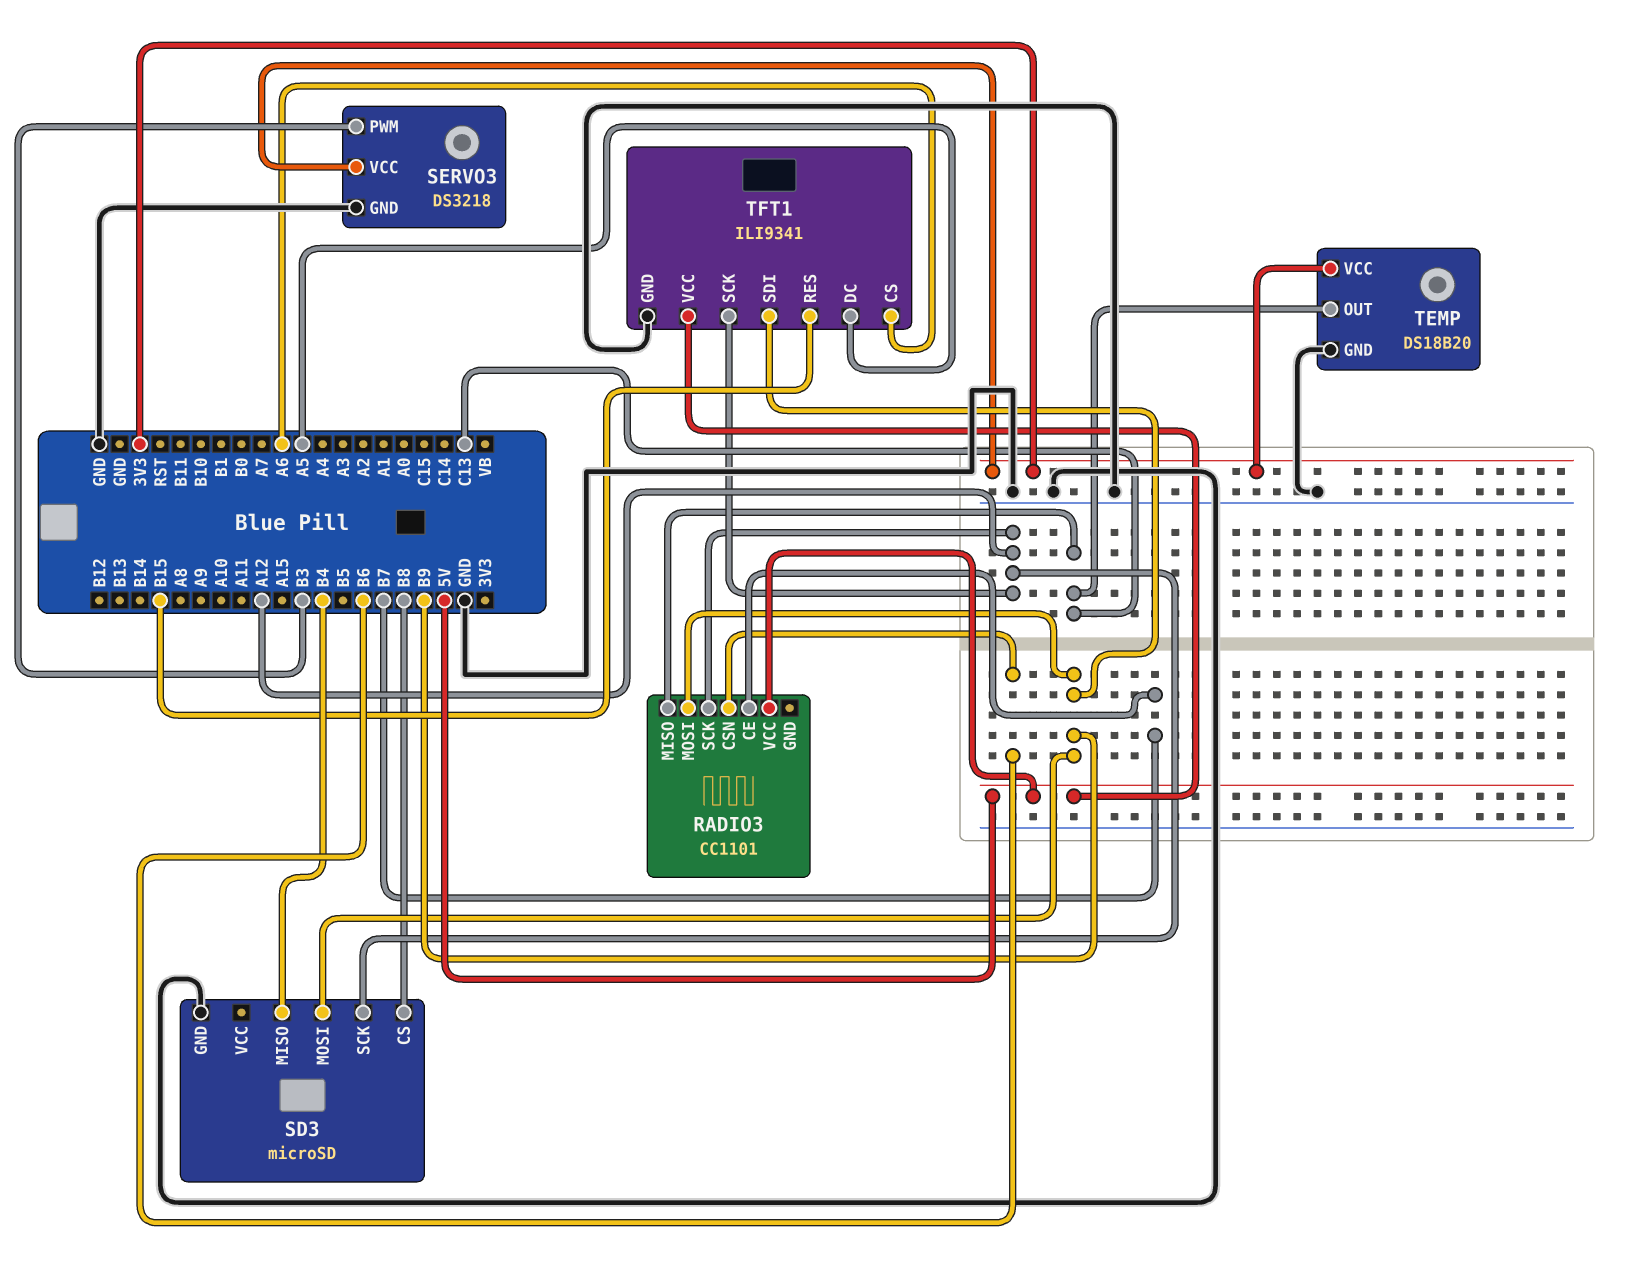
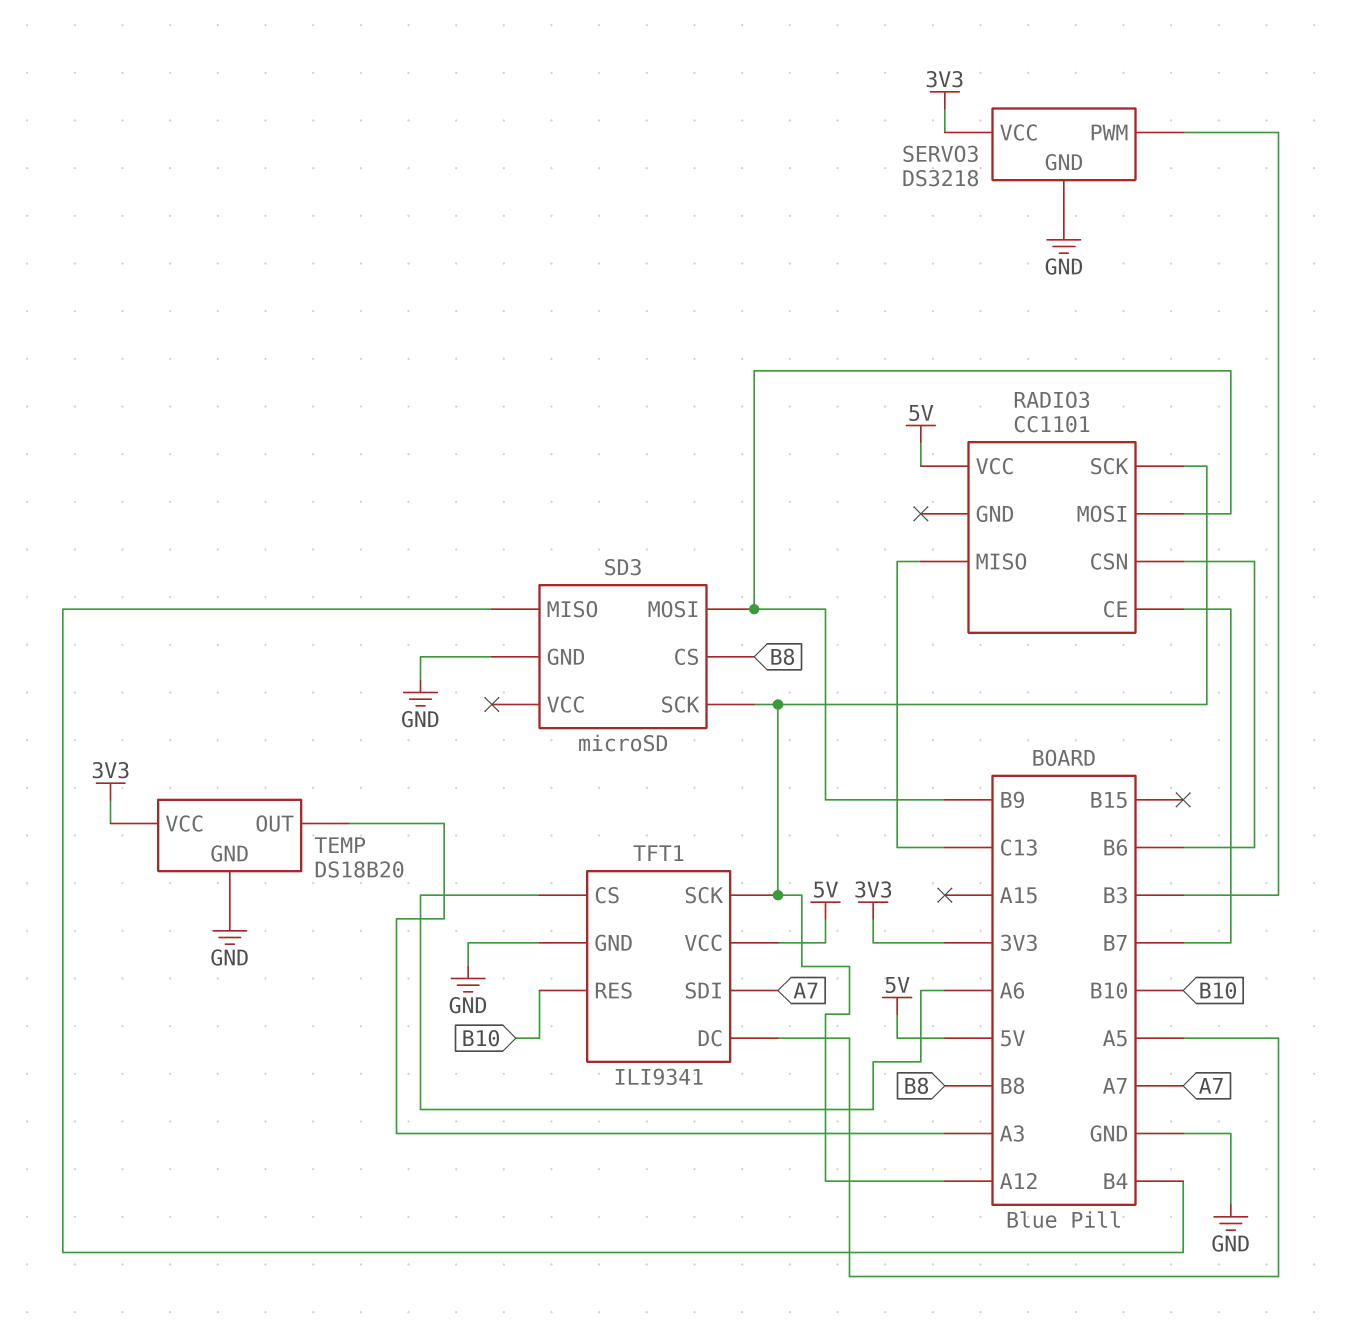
TEMP pin OUT: C13 -> A3
TFT1 pin RES: B15 -> B10
TFT1 pin SDI: B9 -> A7

